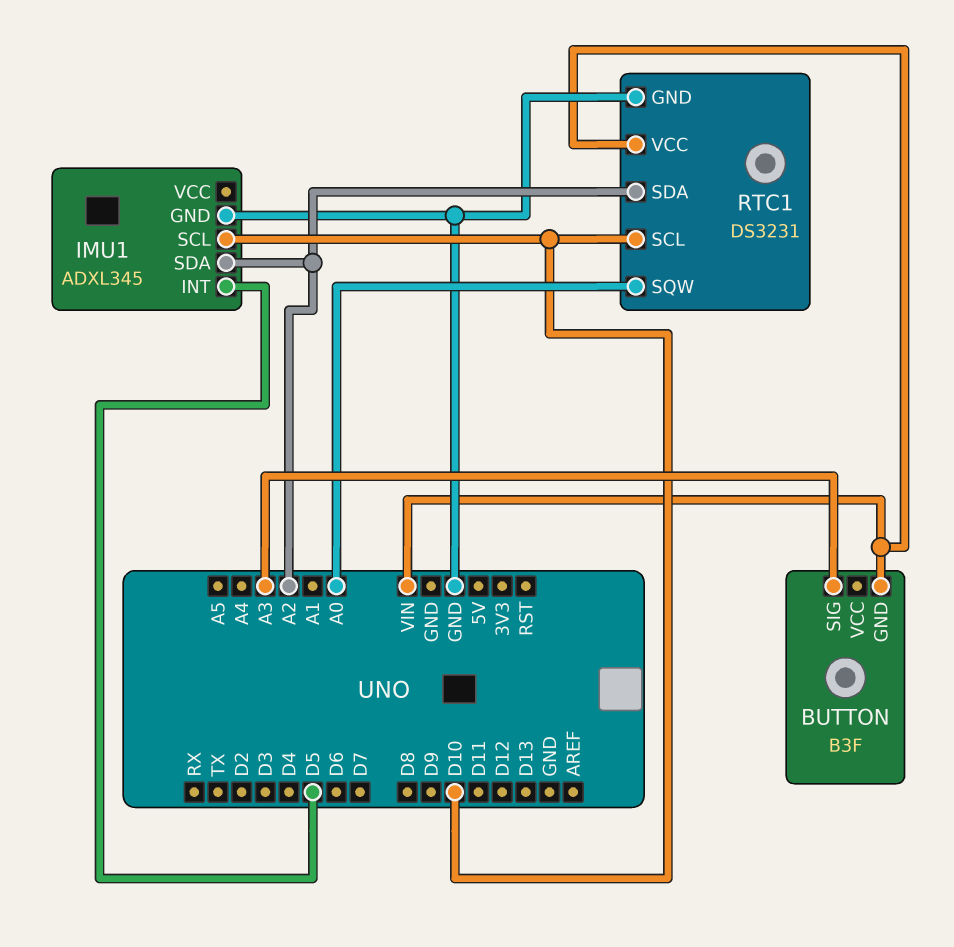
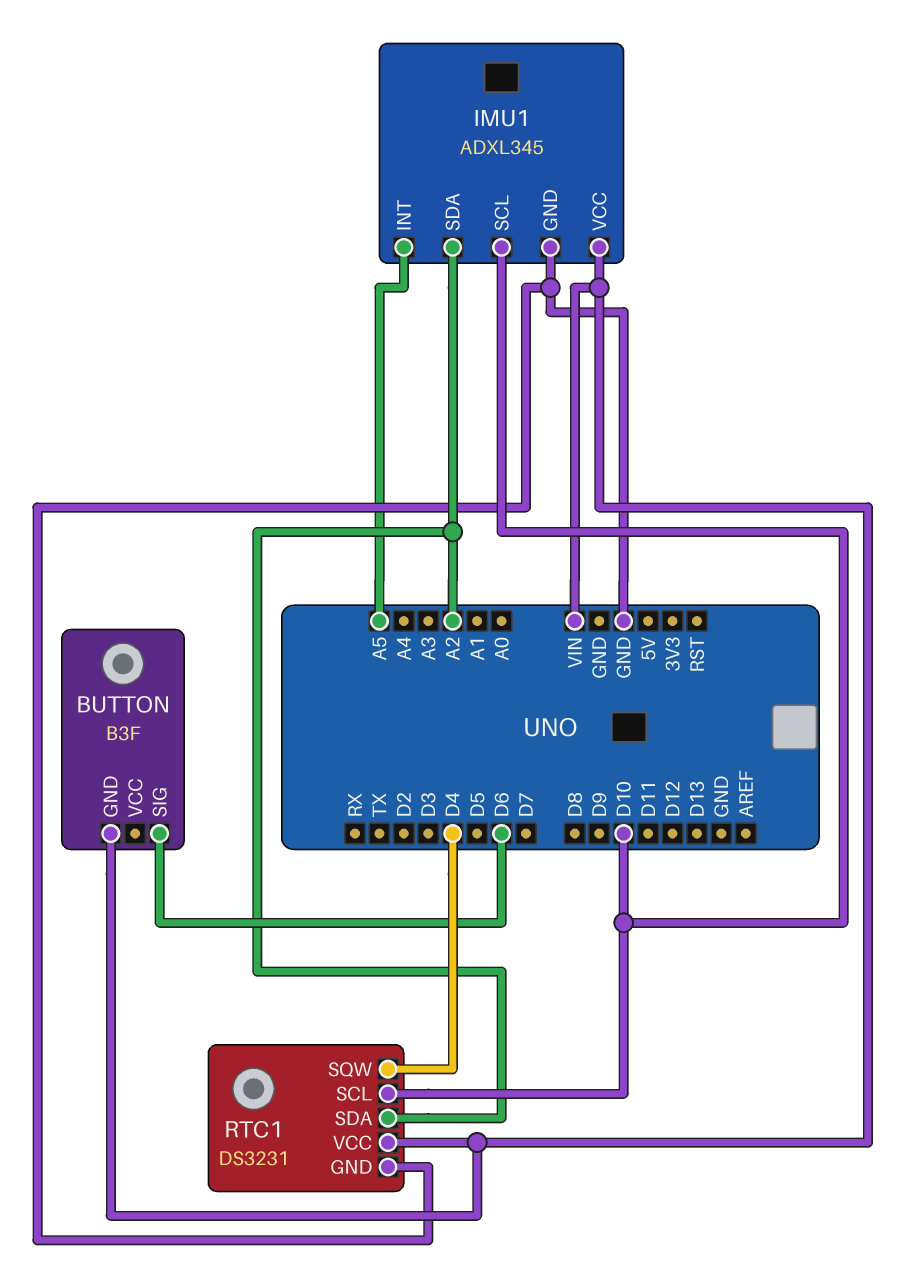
BUTTON pin SIG: A3 -> D6
IMU1 pin INT: D5 -> A5
IMU1 pin VCC: none -> VIN
RTC1 pin SQW: A0 -> D4

